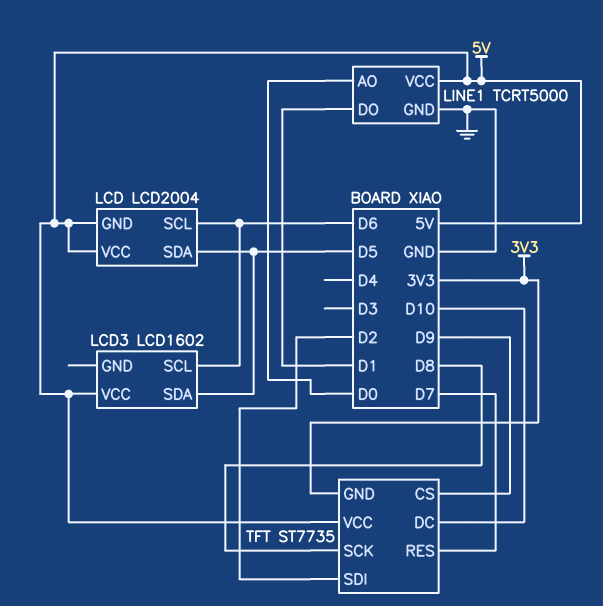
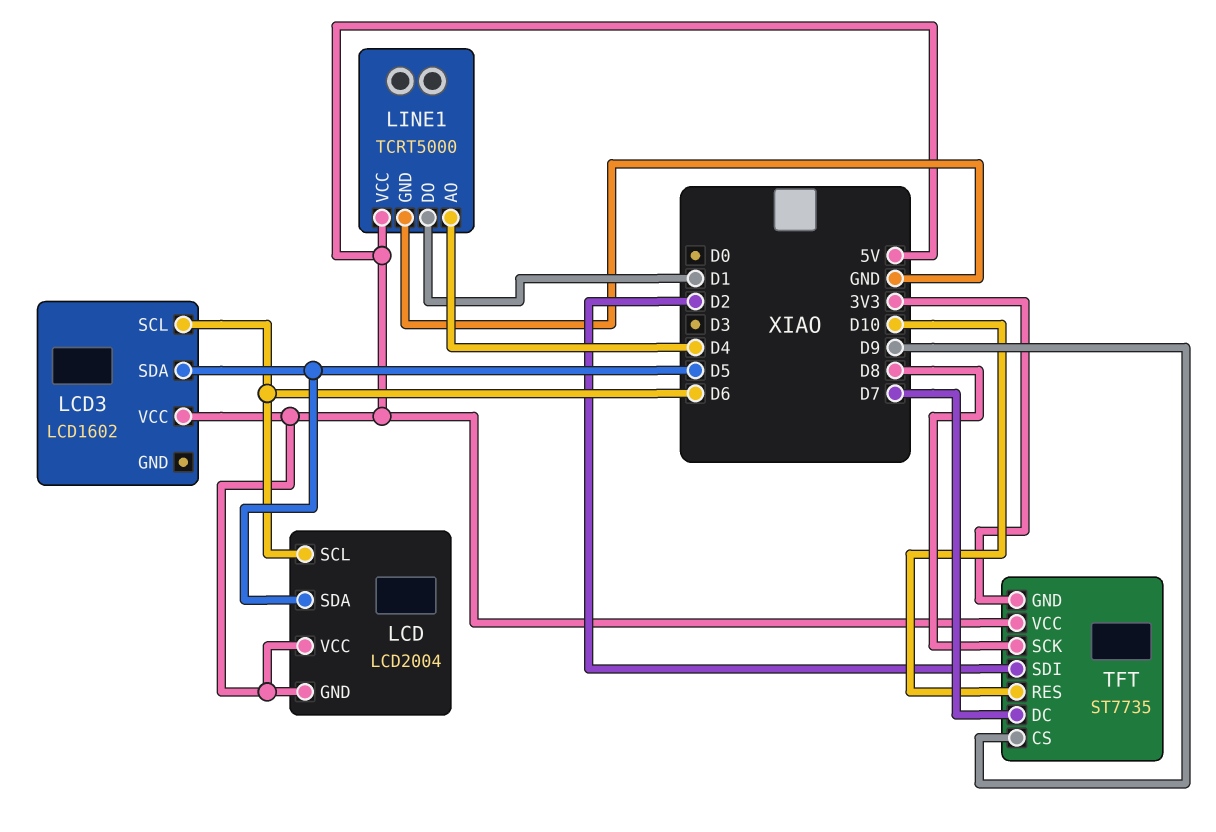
LINE1 pin AO: D0 -> D4
TFT pin DC: D10 -> D7
TFT pin RES: D7 -> D10

